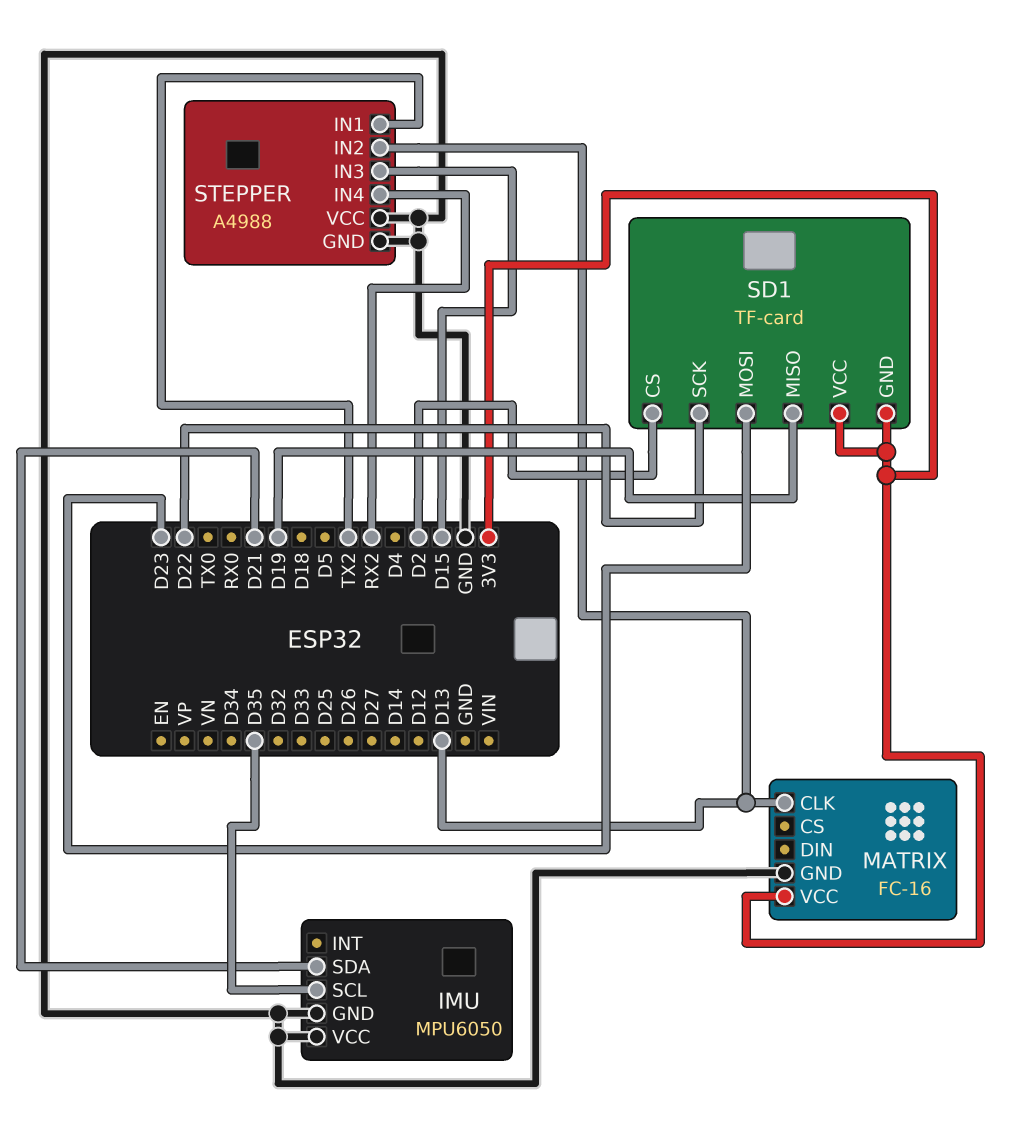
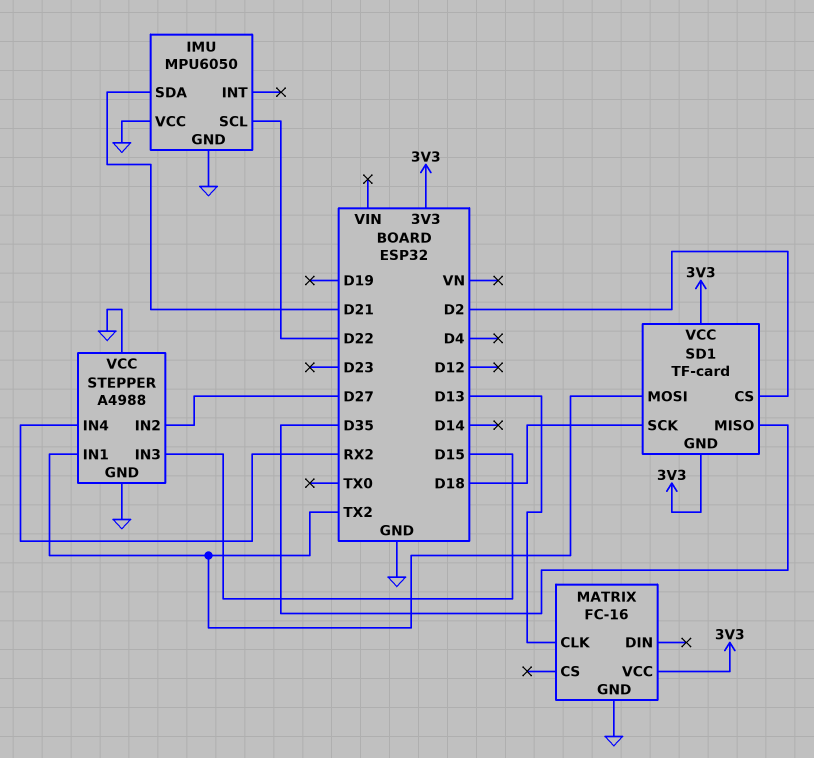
IMU pin SCL: D35 -> D22
SD1 pin MISO: D19 -> D35
SD1 pin MOSI: D23 -> TX2
SD1 pin SCK: D22 -> D18
STEPPER pin IN2: D13 -> D27

